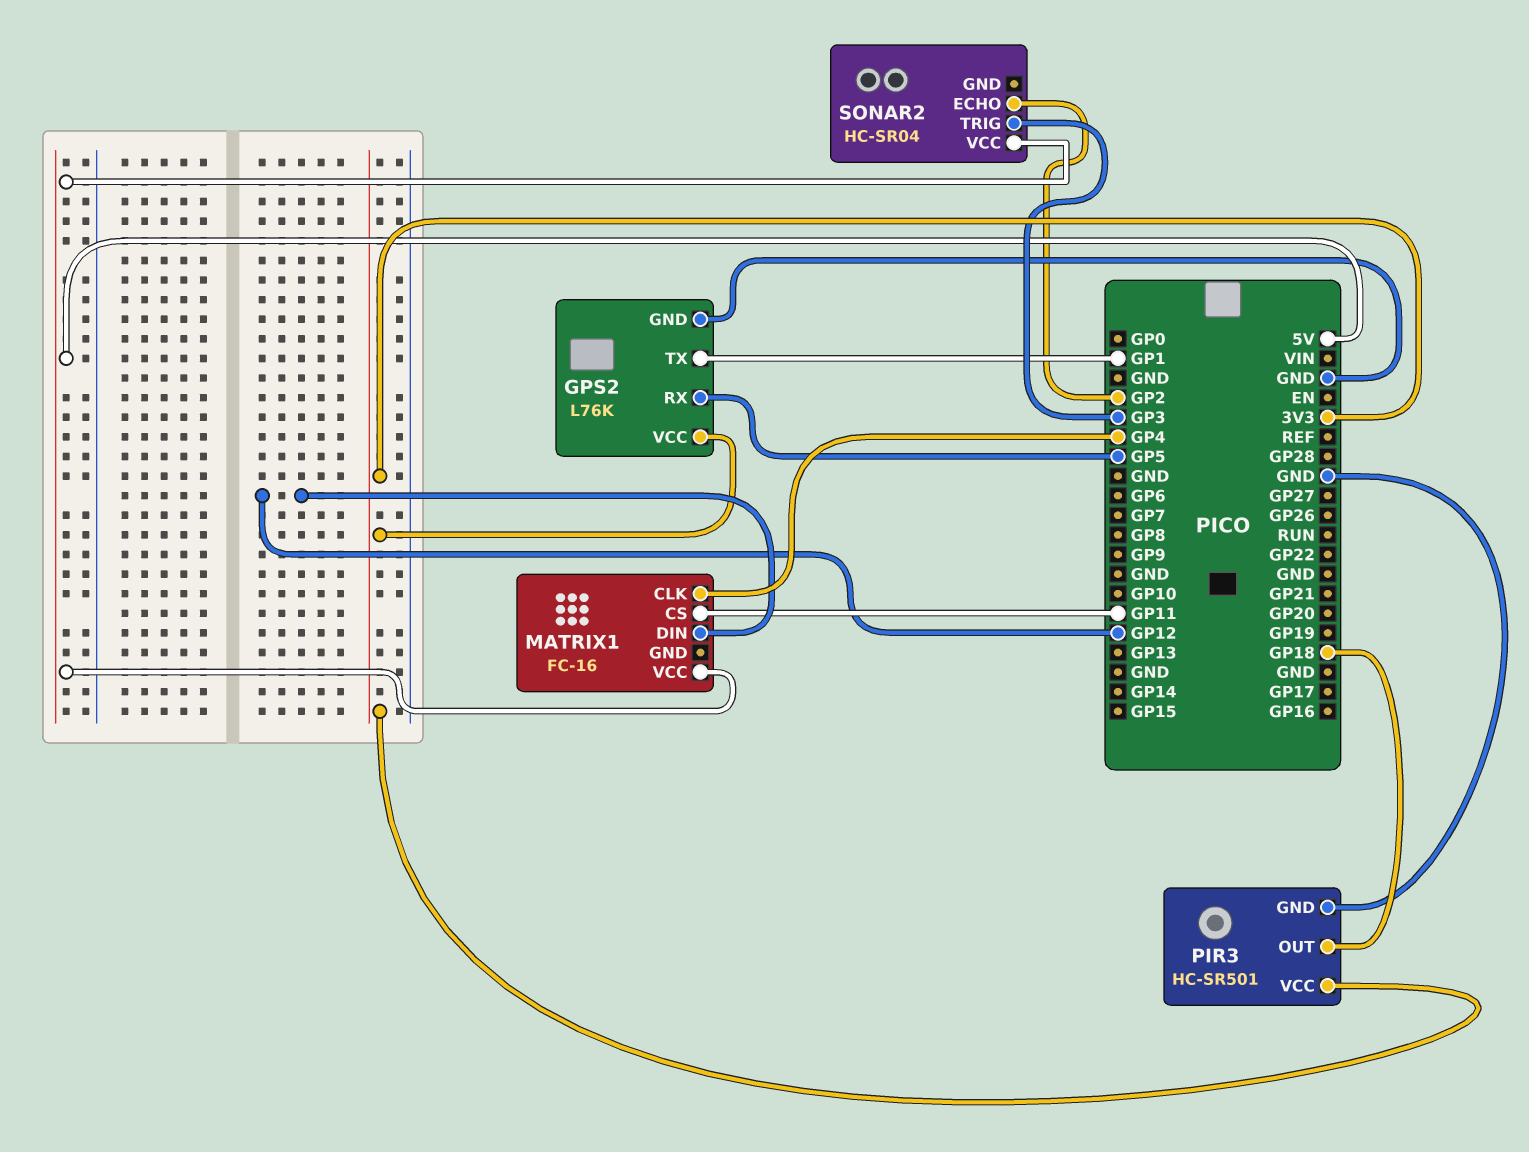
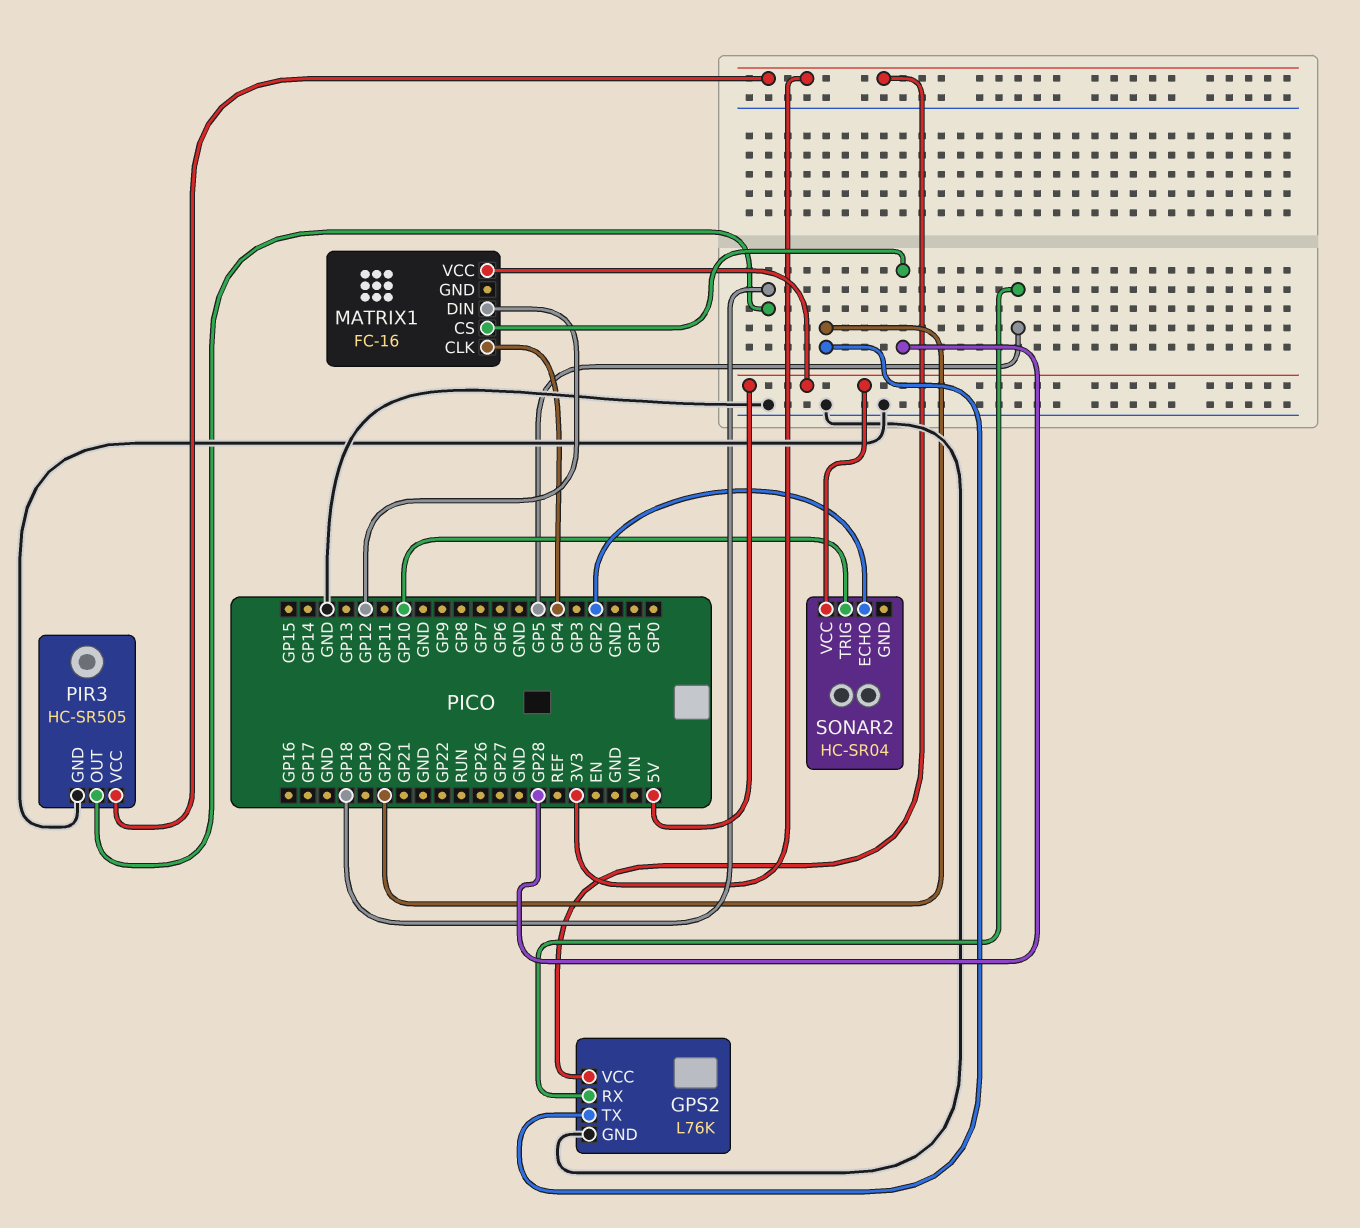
GPS2 pin TX: GP1 -> GP20
MATRIX1 pin CS: GP11 -> GP28
PIR3: HC-SR501 -> HC-SR505
SONAR2 pin TRIG: GP3 -> GP10

